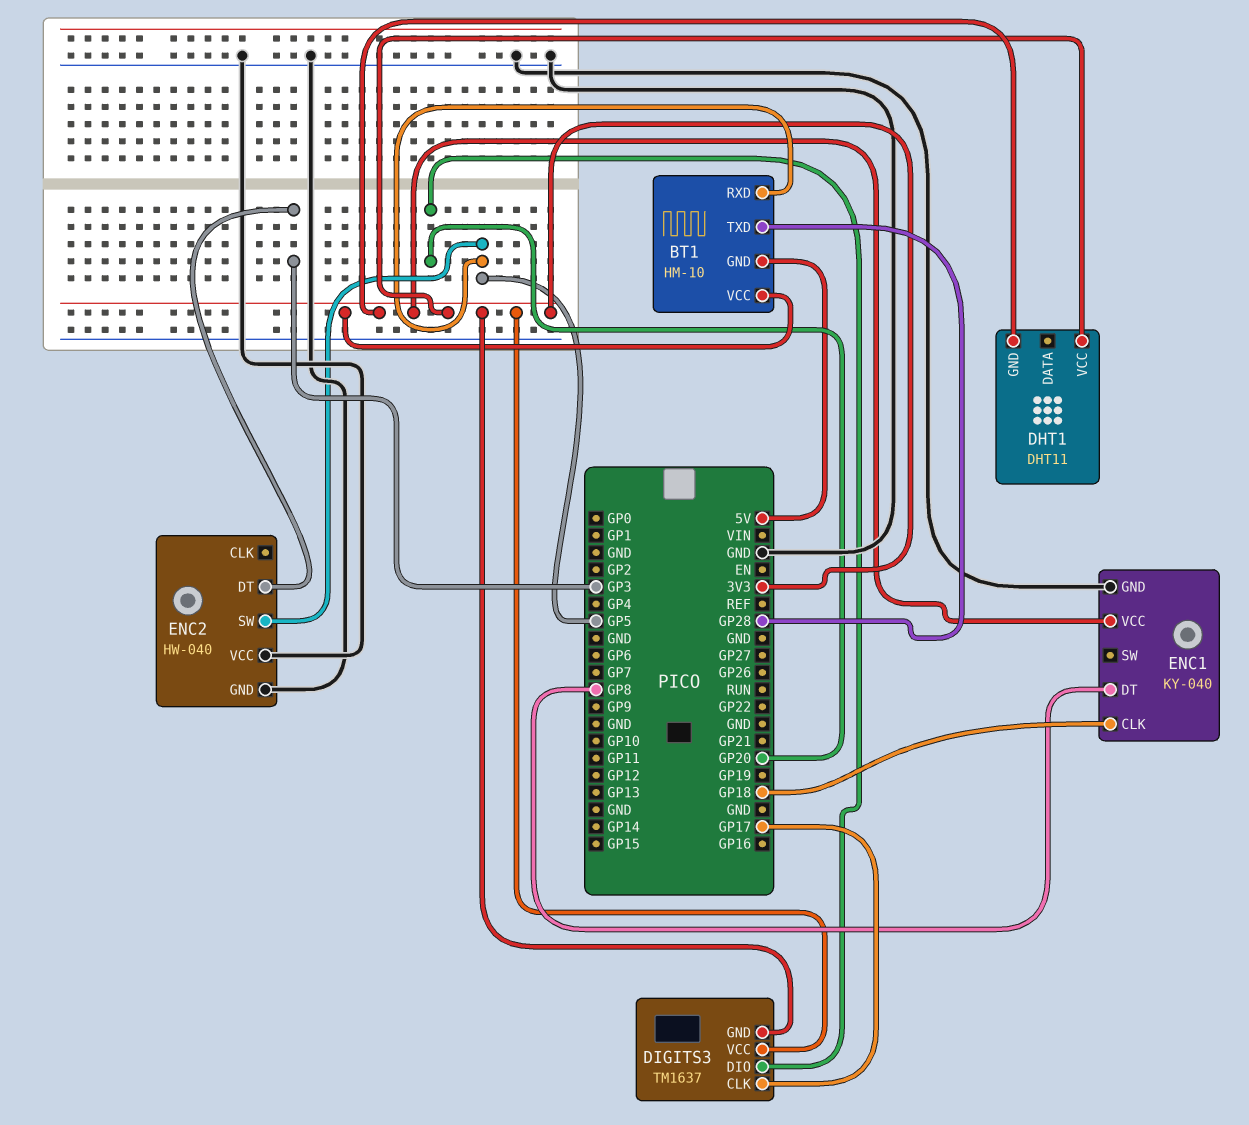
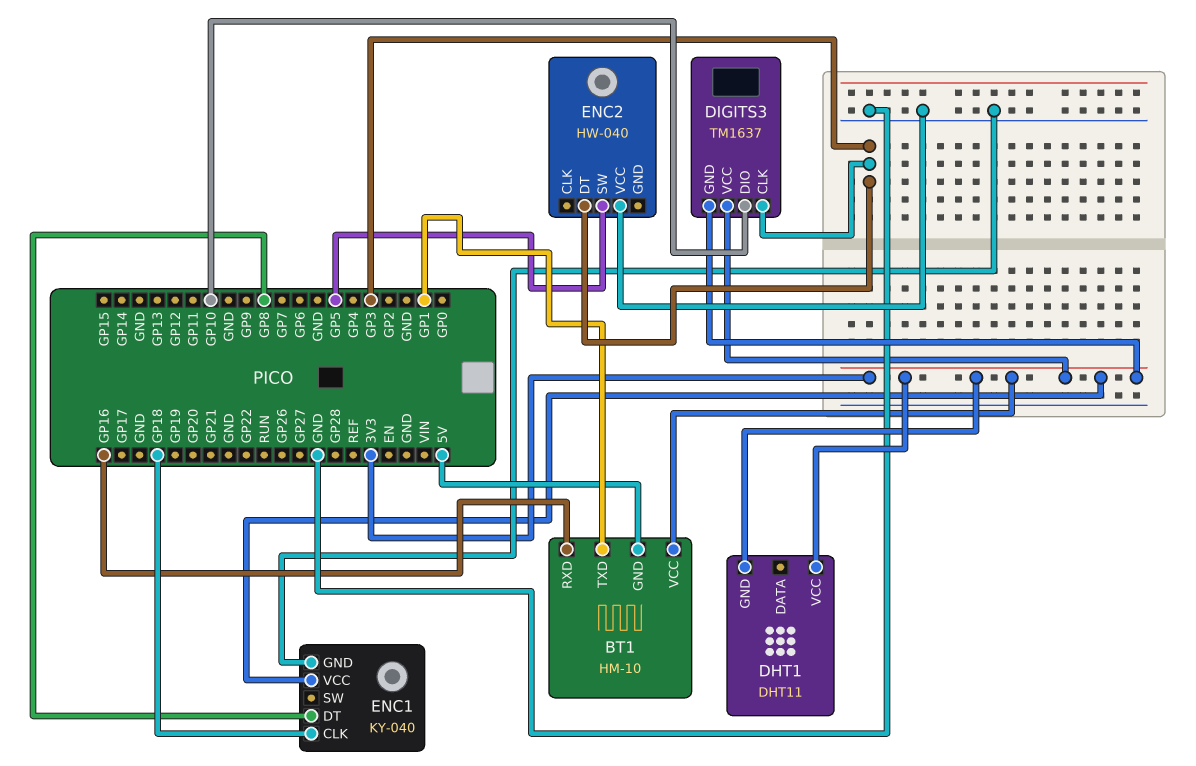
BT1 pin RXD: GP5 -> GP16
BT1 pin TXD: GP28 -> GP1
DIGITS3 pin CLK: GP17 -> GP3
DIGITS3 pin DIO: GP20 -> GP10
ENC2 pin GND: GND -> none

